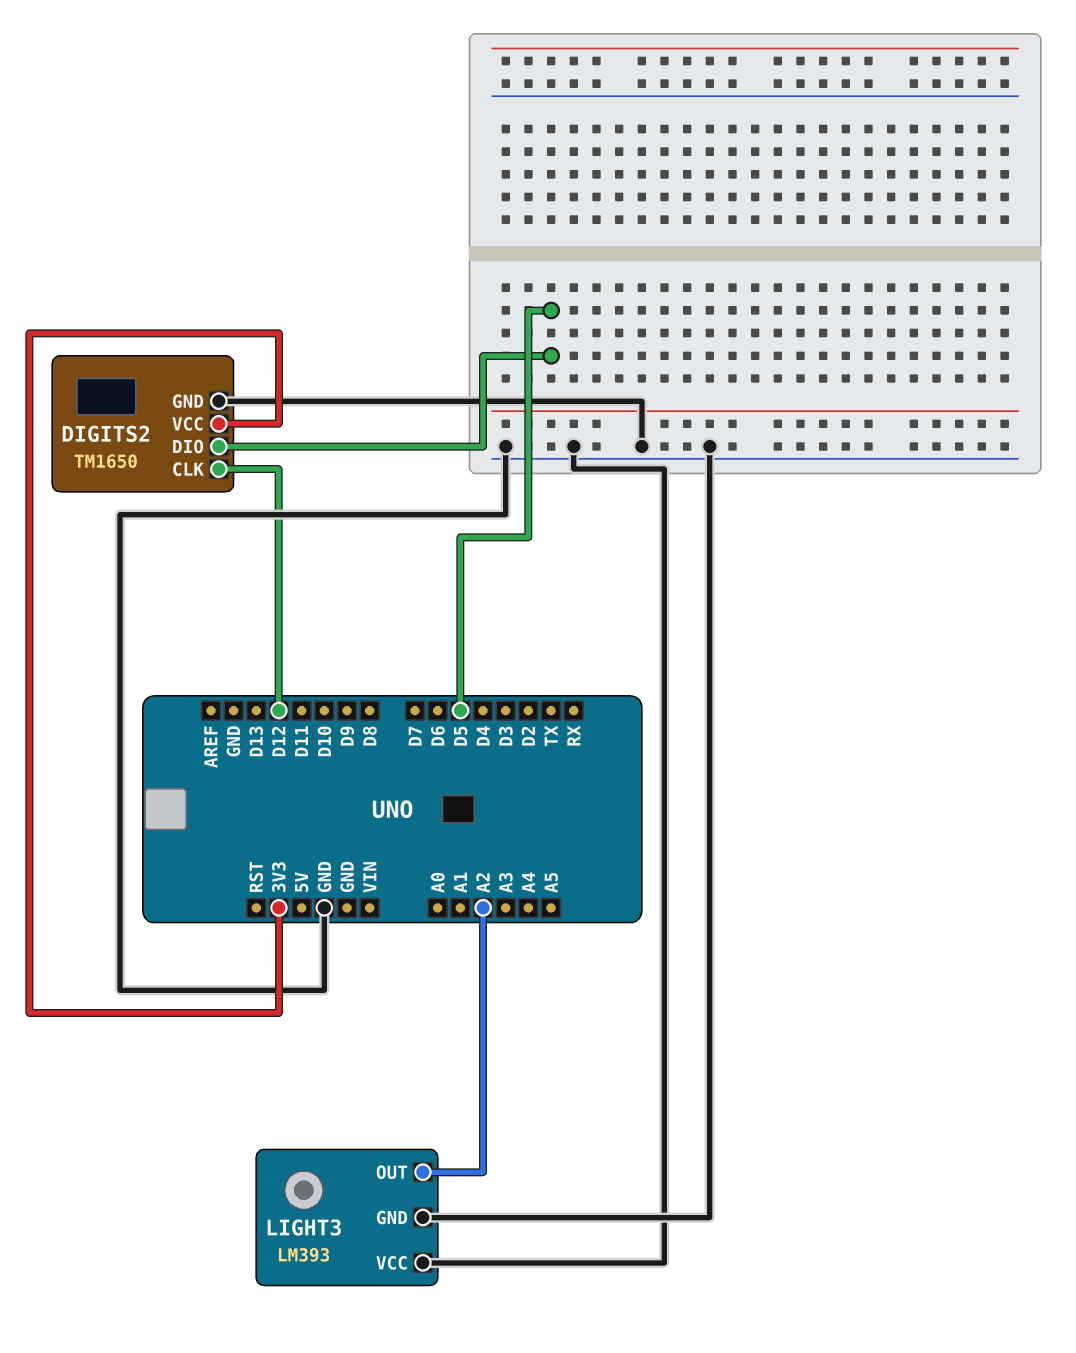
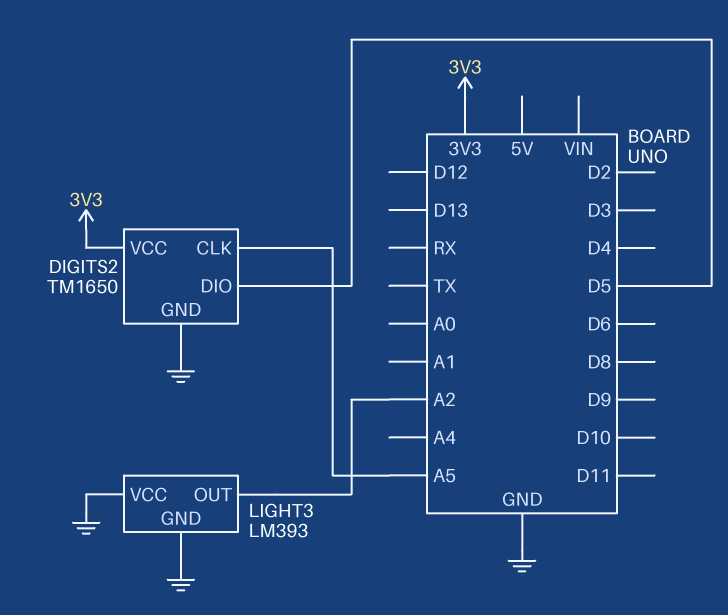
DIGITS2 pin CLK: D12 -> A5

